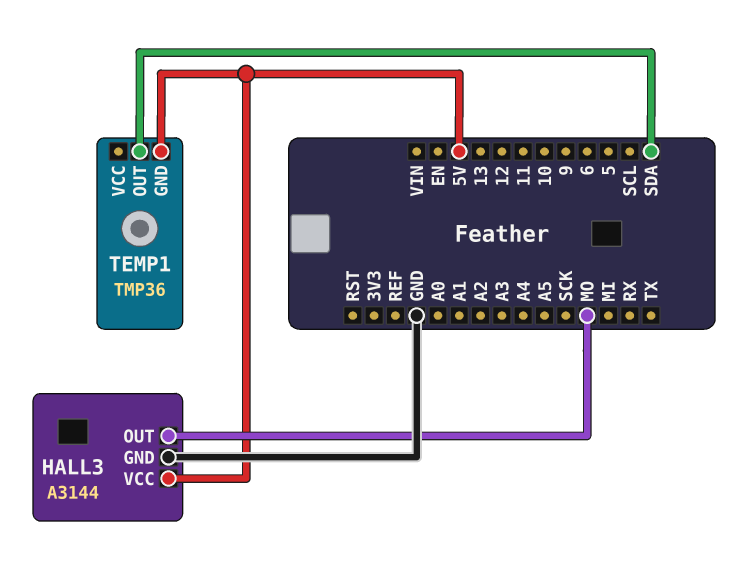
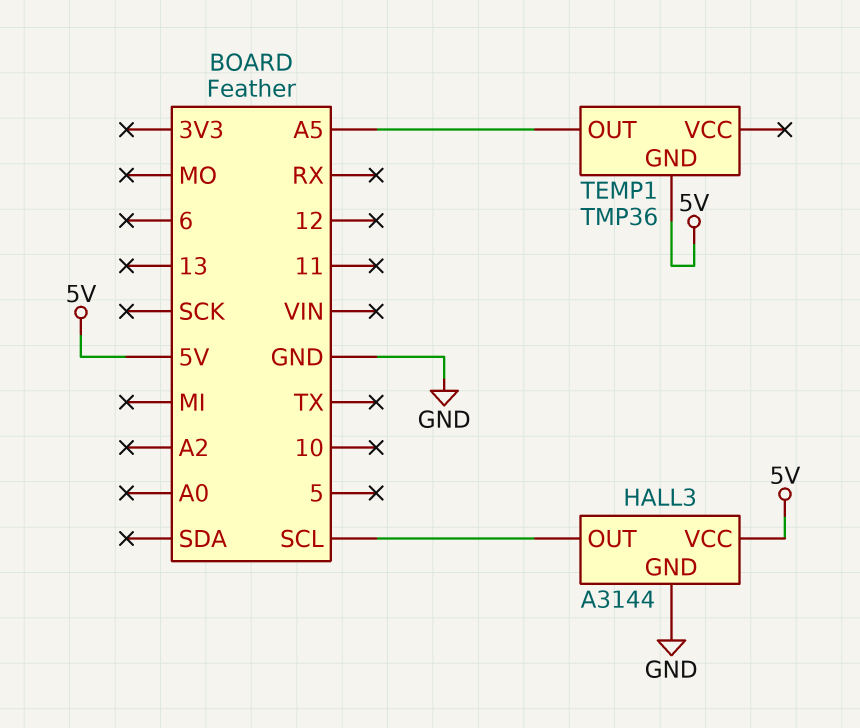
HALL3 pin OUT: MO -> SCL
TEMP1 pin OUT: SDA -> A5

